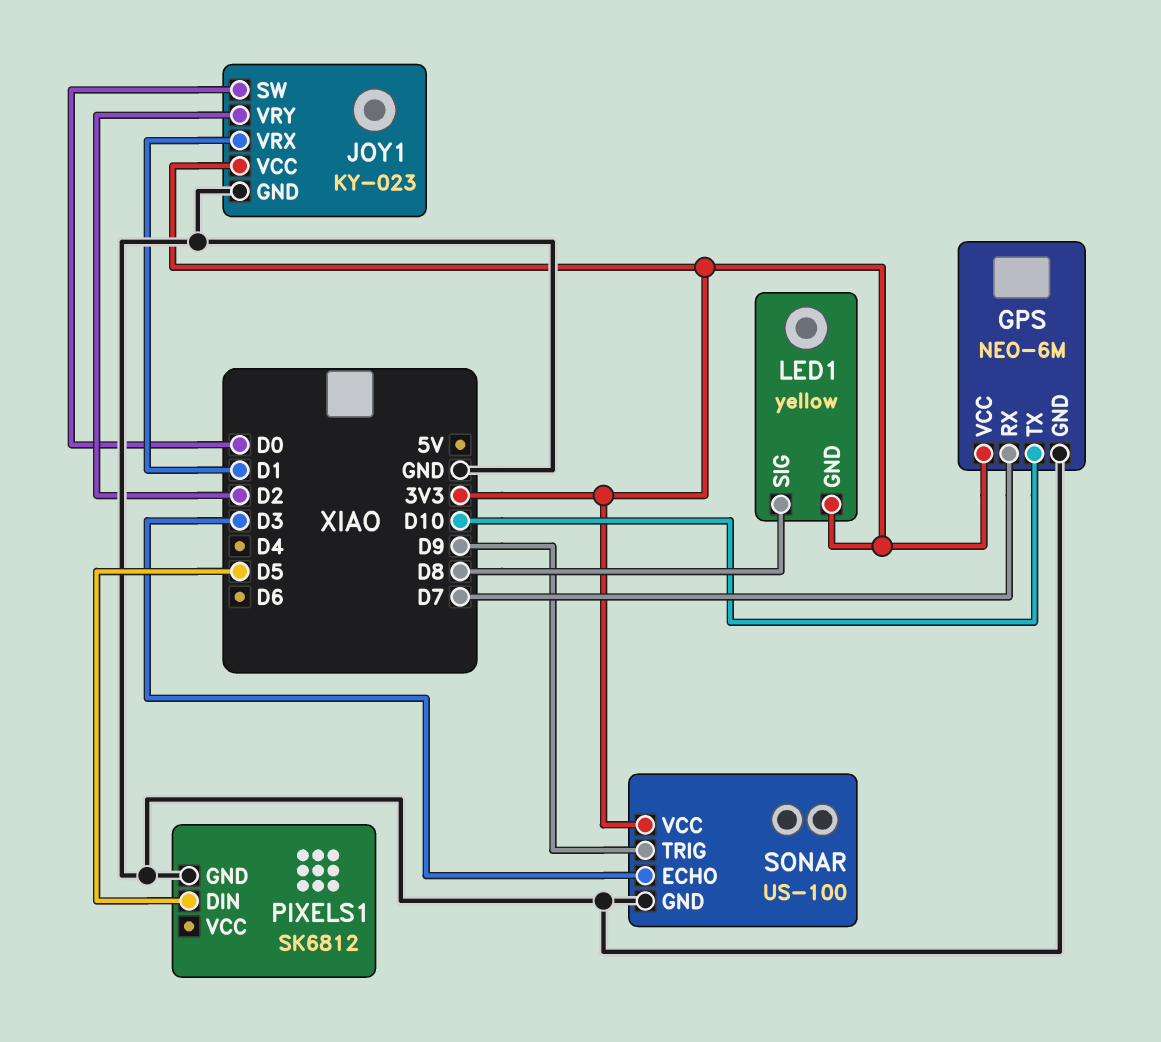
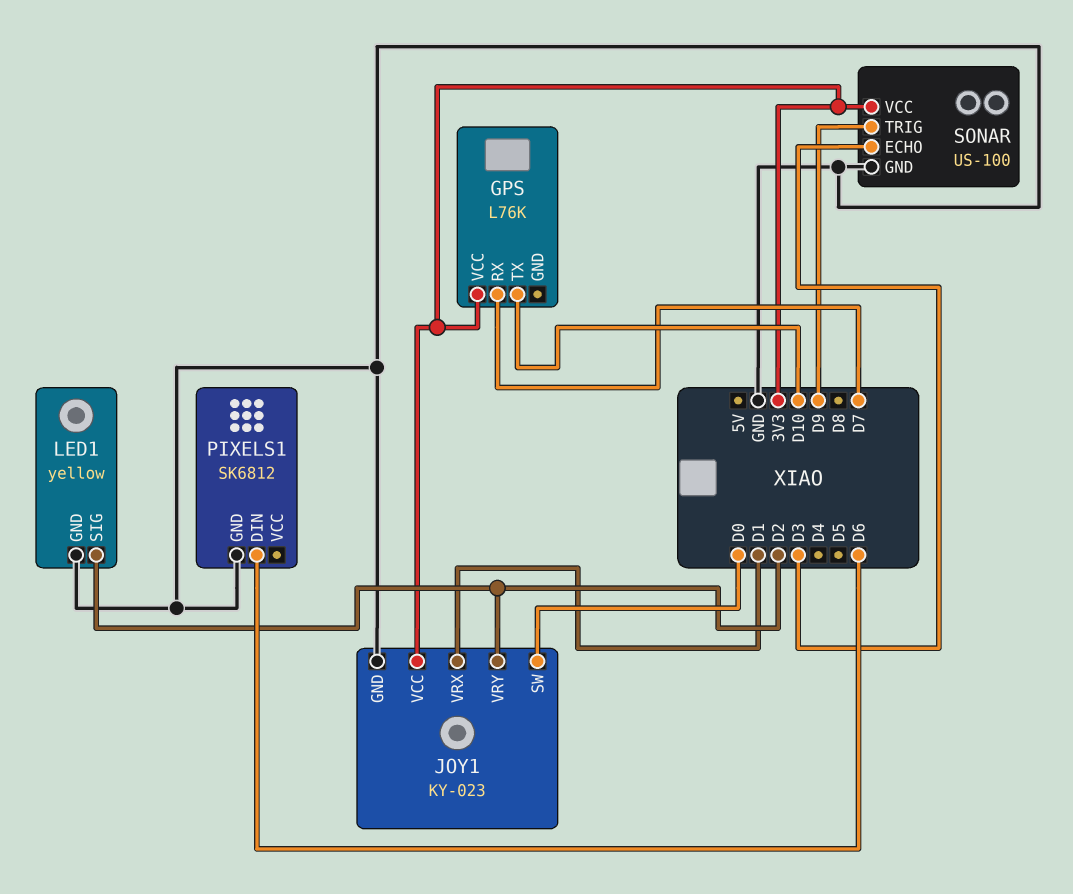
GPS: NEO-6M -> L76K
GPS pin GND: GND -> none
LED1 pin GND: 3V3 -> GND
LED1 pin SIG: D8 -> D2
PIXELS1 pin DIN: D5 -> D6

